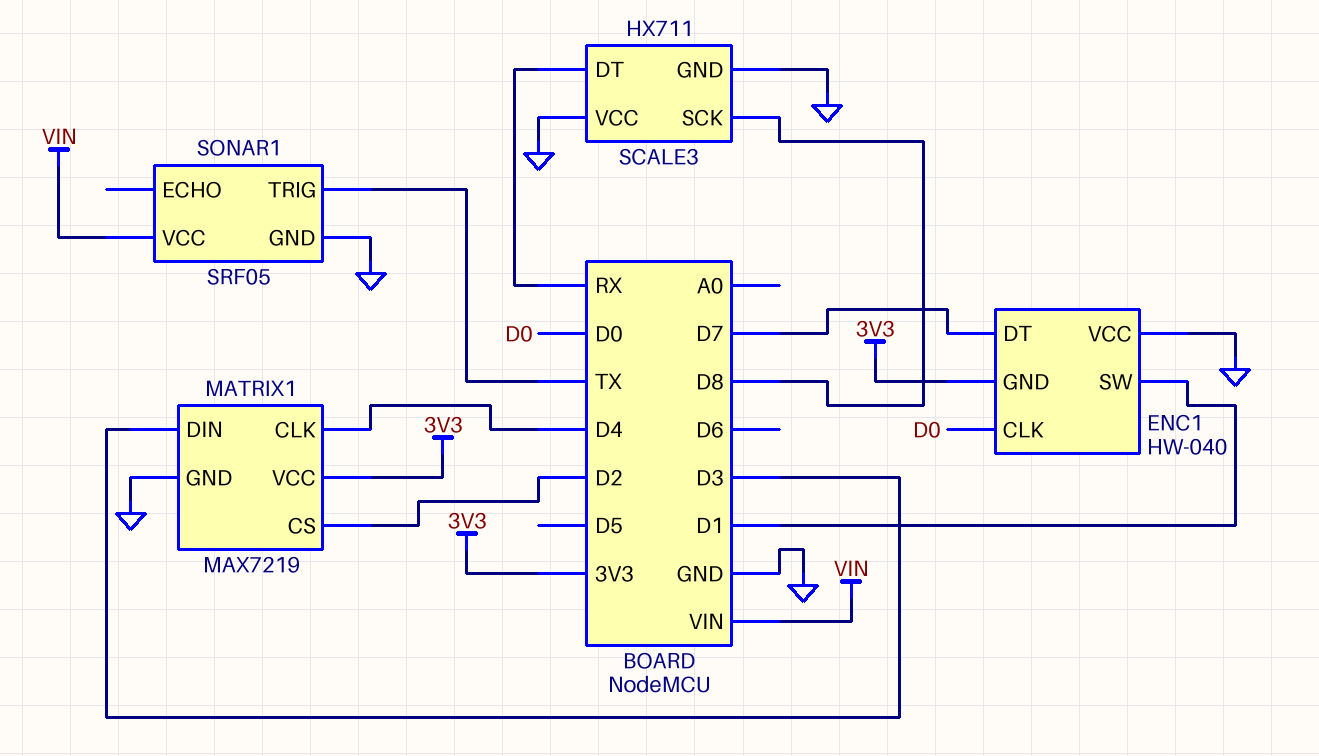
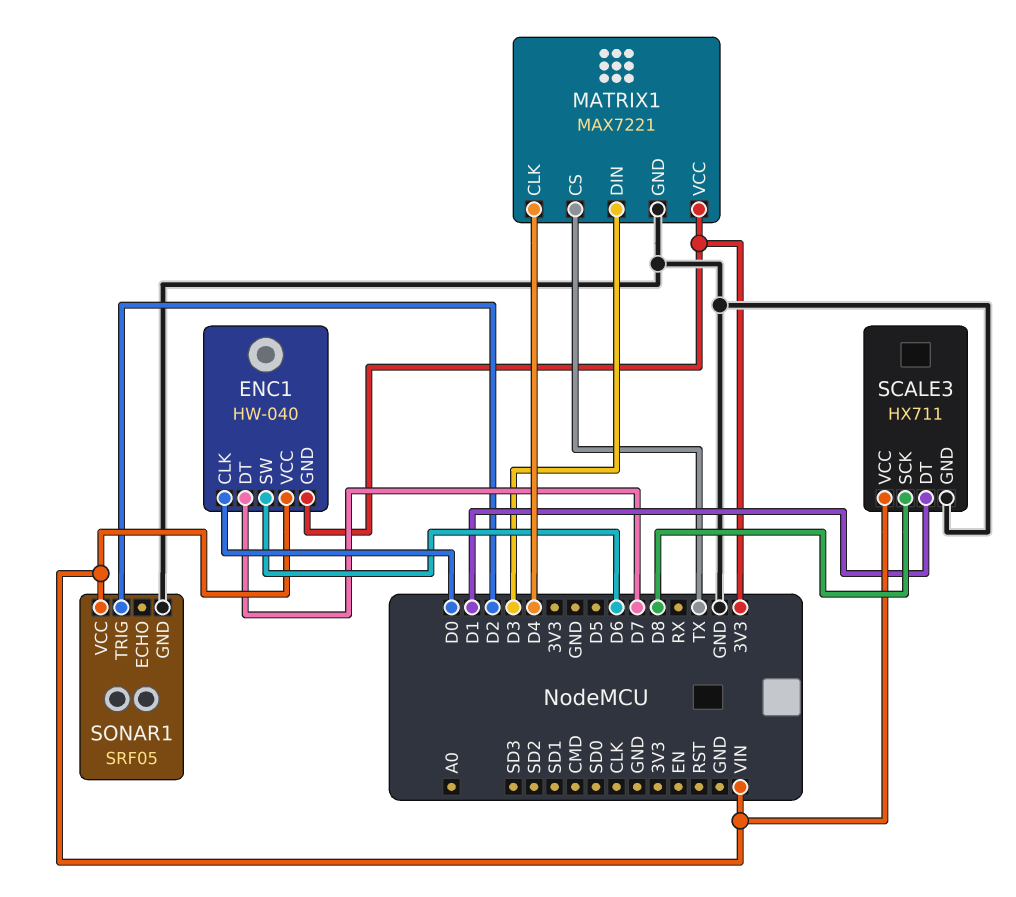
ENC1 pin SW: D1 -> D6
ENC1 pin VCC: GND -> VIN
MATRIX1: MAX7219 -> MAX7221
MATRIX1 pin CS: D2 -> TX
SCALE3 pin DT: RX -> D1
SCALE3 pin VCC: GND -> VIN
SONAR1 pin TRIG: TX -> D2

